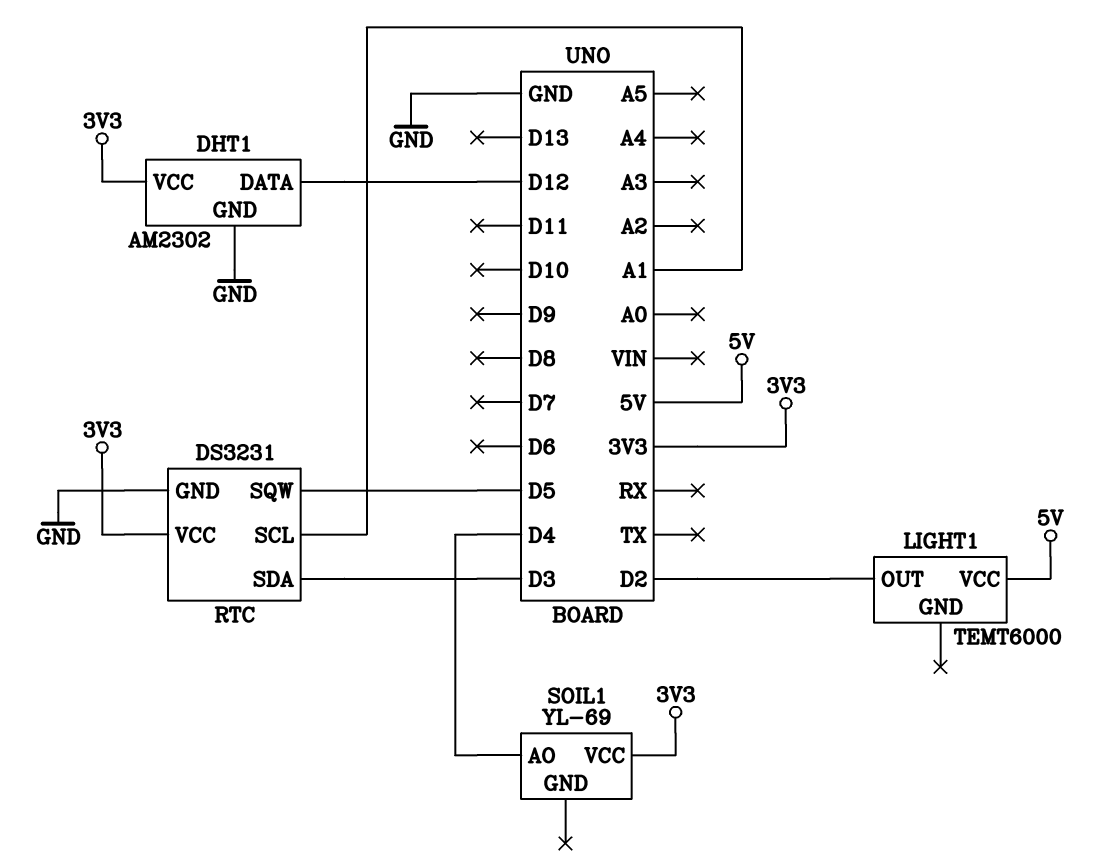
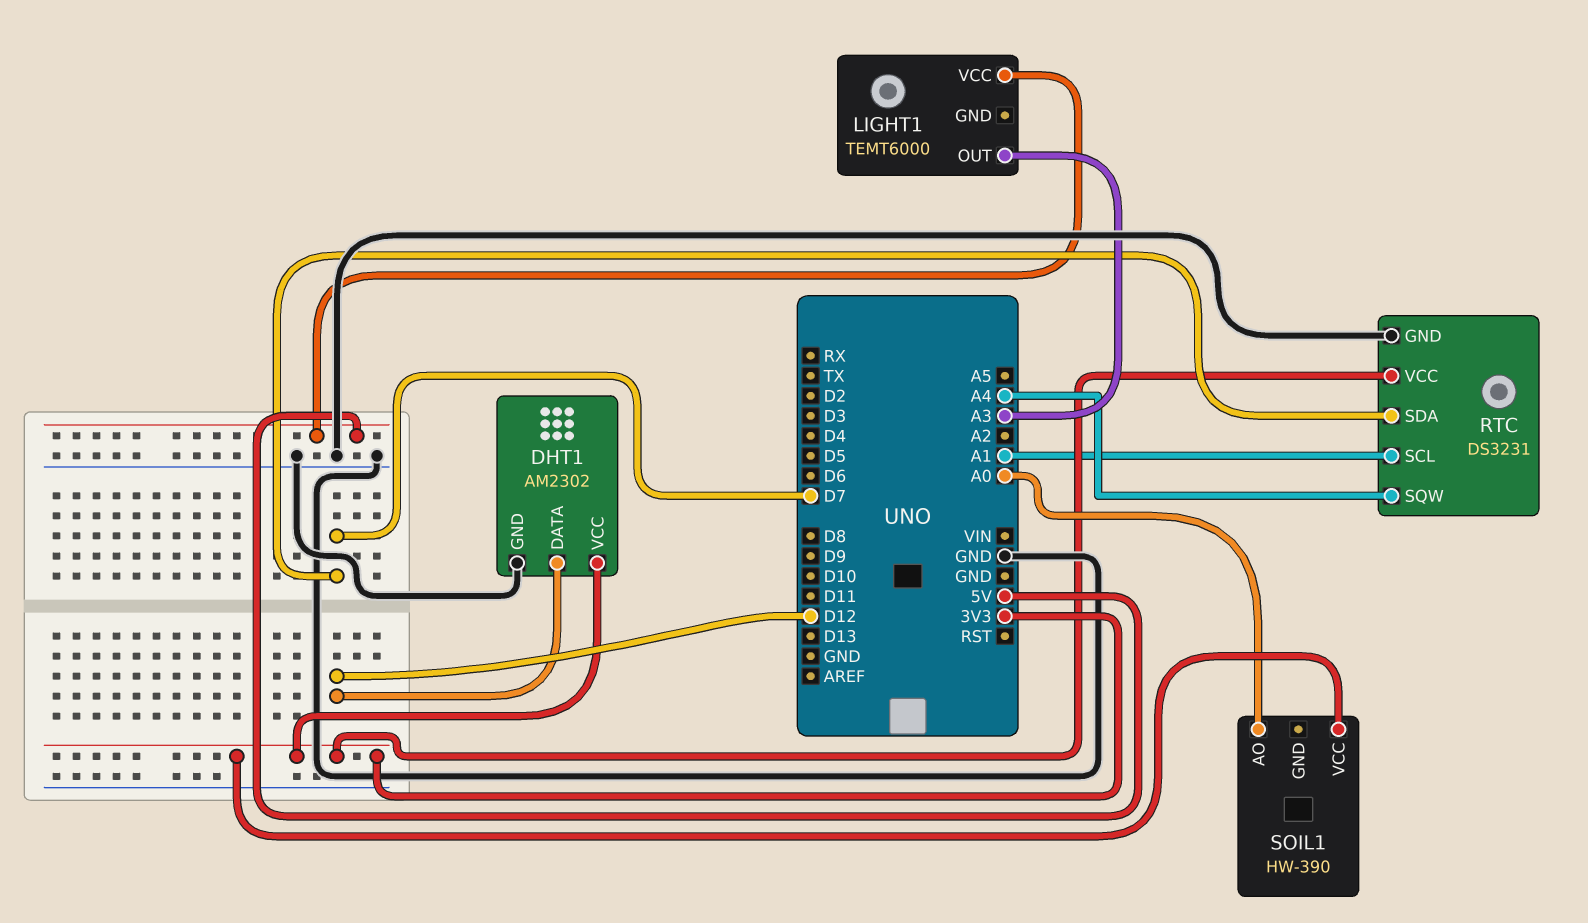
LIGHT1 pin OUT: D2 -> A3
RTC pin SDA: D3 -> D7
RTC pin SQW: D5 -> A4
SOIL1: YL-69 -> HW-390
SOIL1 pin AO: D4 -> A0

